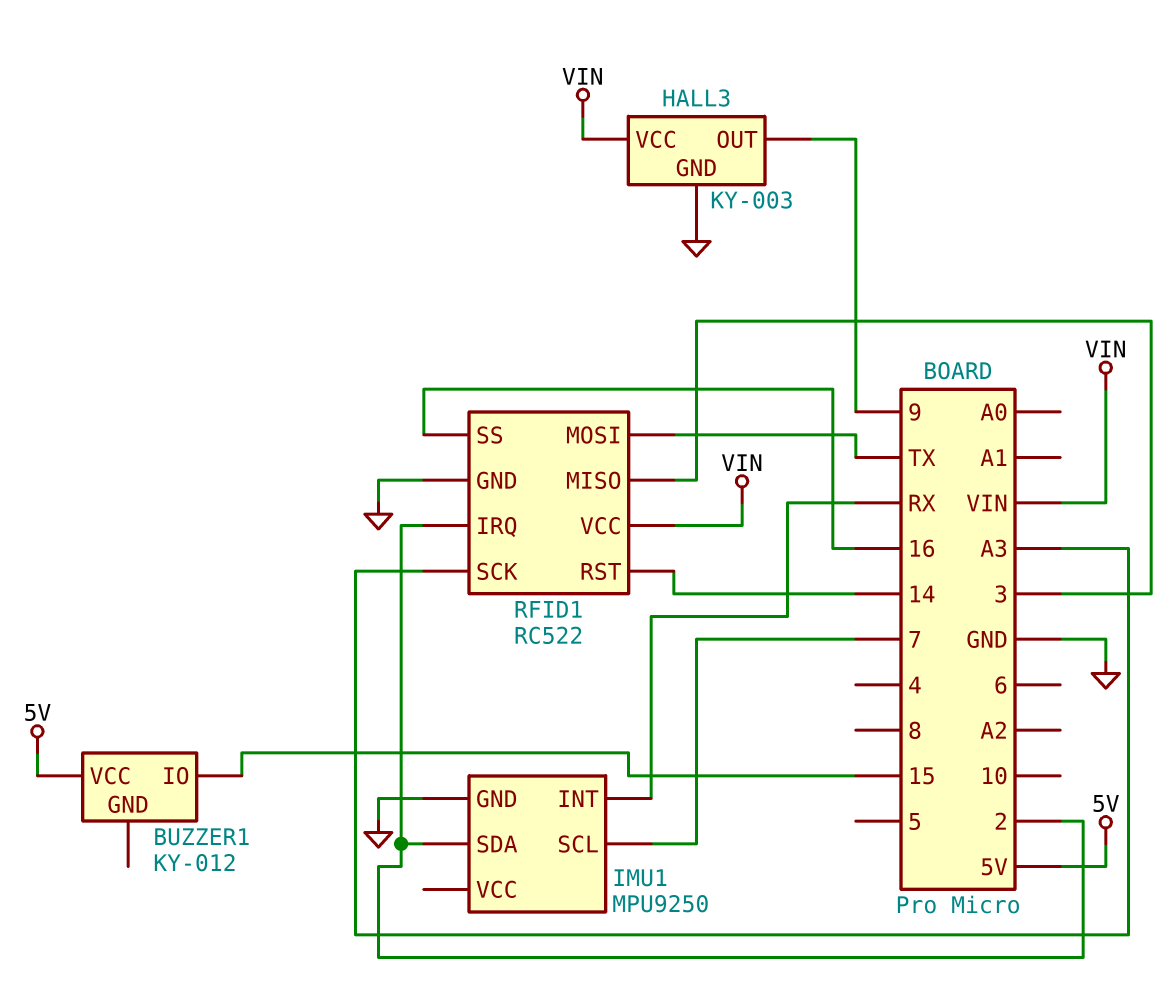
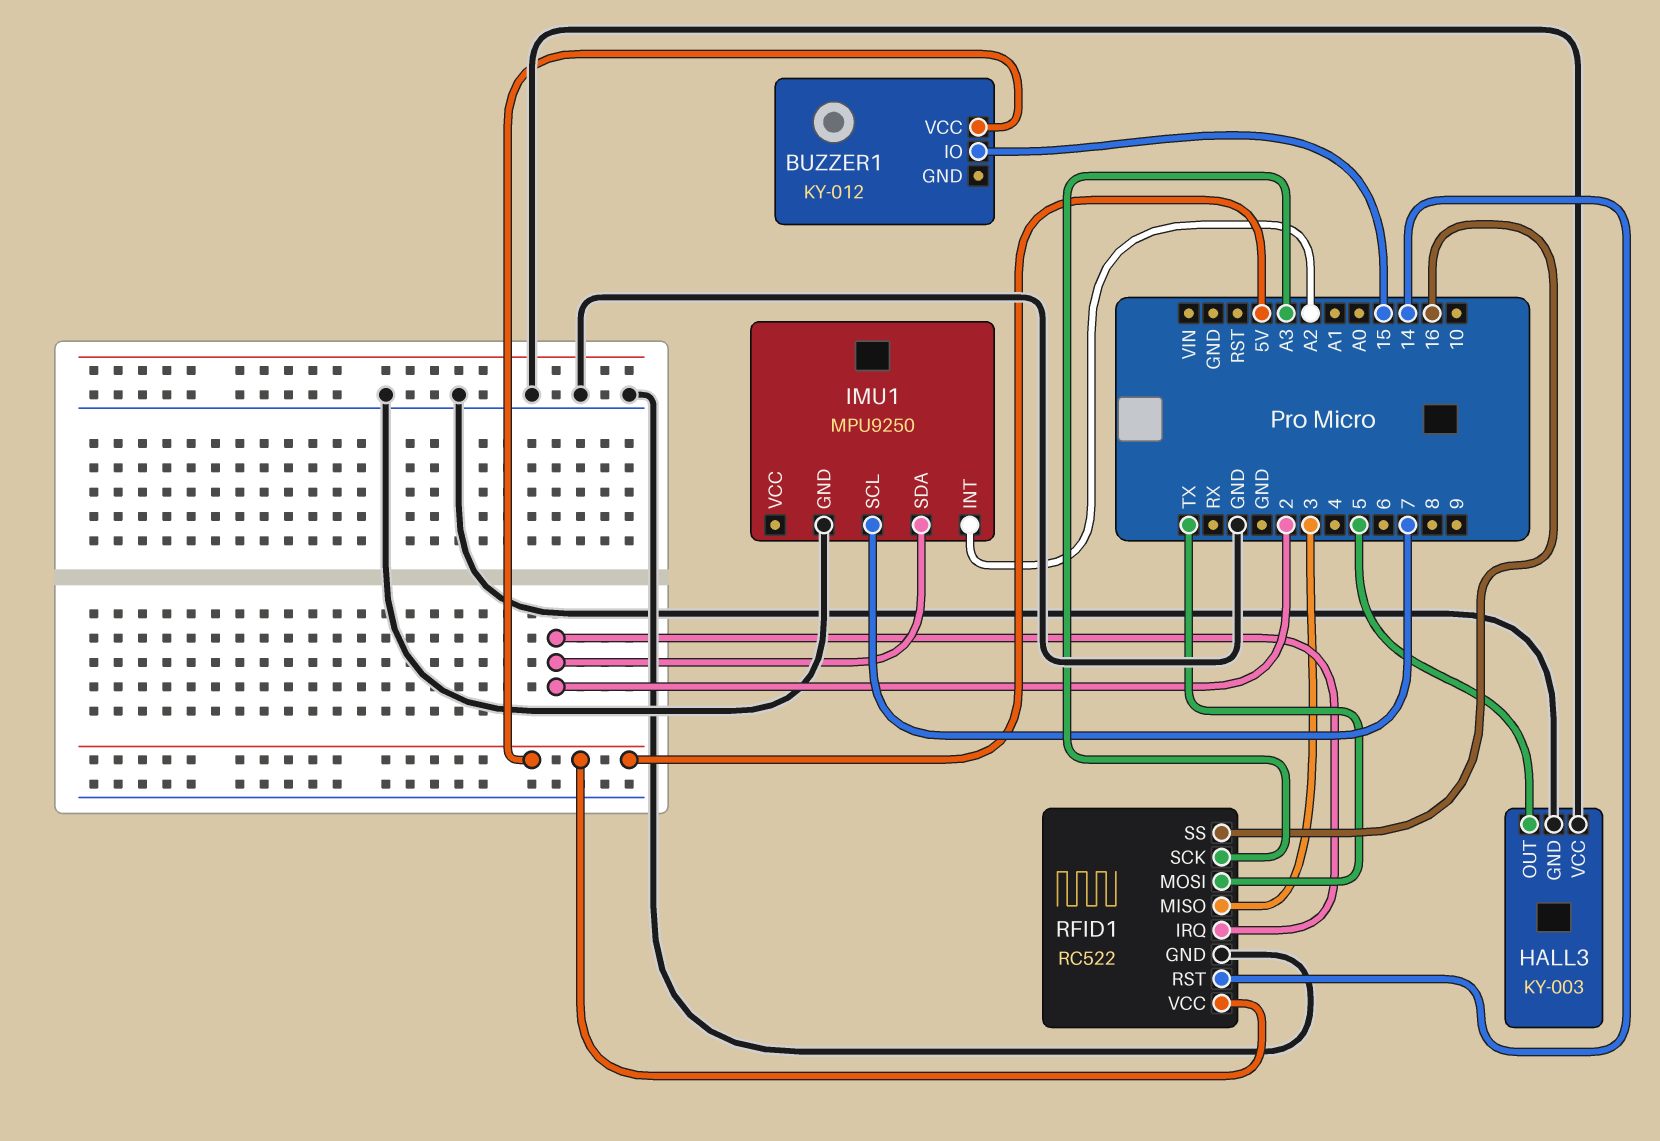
HALL3 pin OUT: 9 -> 5
HALL3 pin VCC: VIN -> GND
IMU1 pin INT: RX -> A2
RFID1 pin VCC: VIN -> 5V

